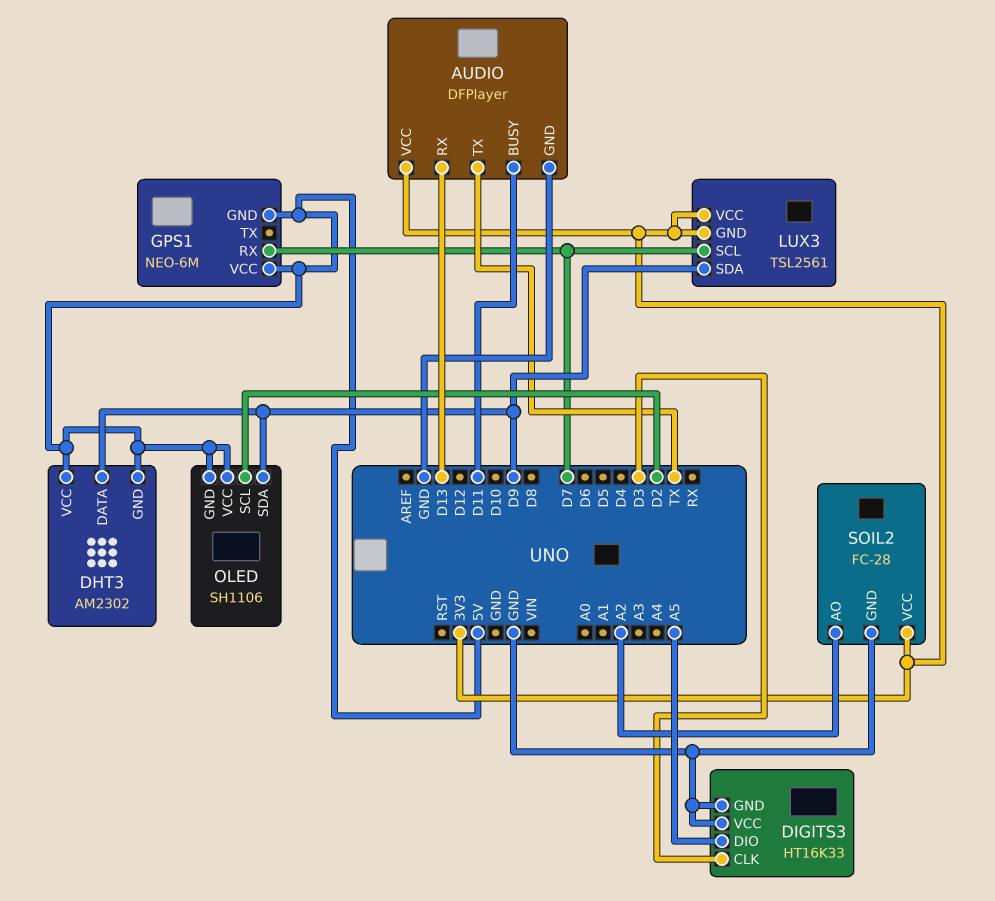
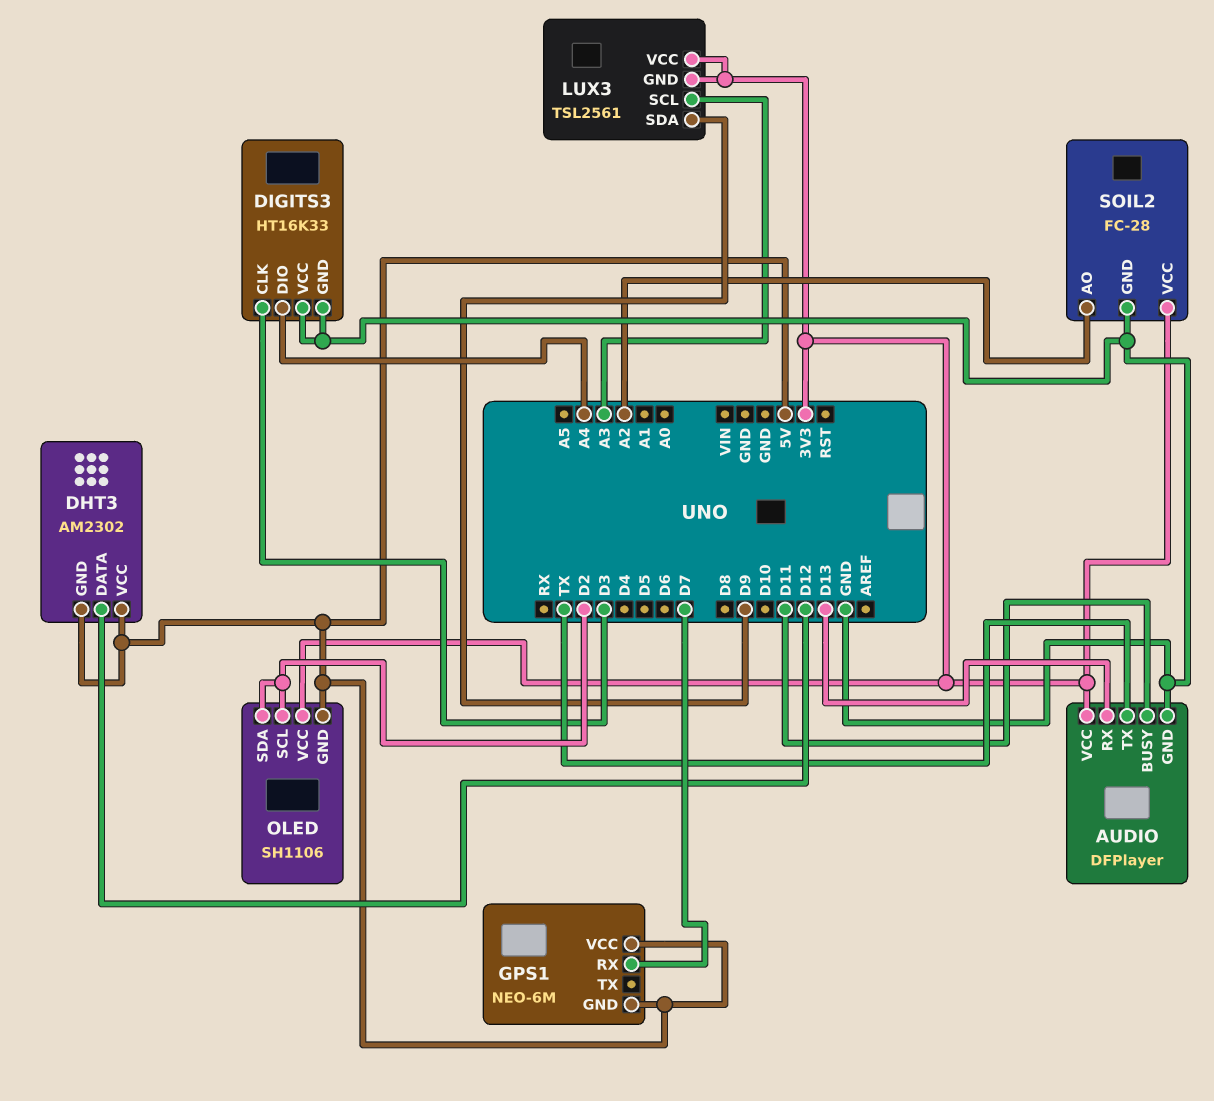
DHT3 pin DATA: D9 -> D12
DIGITS3 pin DIO: A5 -> A4
LUX3 pin SCL: D7 -> A3
OLED pin SDA: D9 -> D2
OLED pin VCC: 5V -> 3V3

